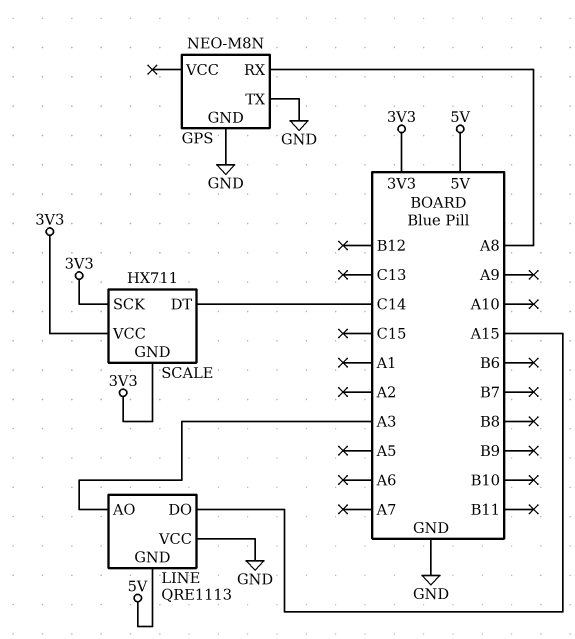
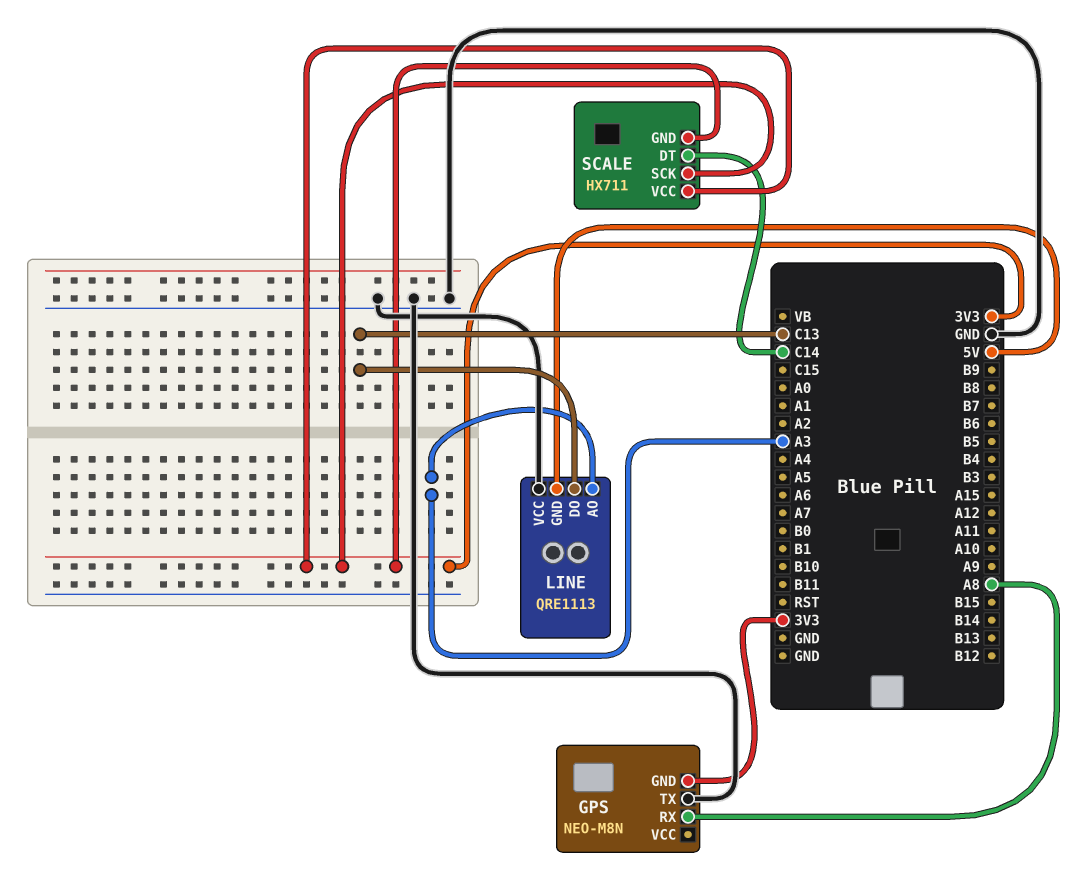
GPS pin GND: GND -> 3V3
LINE pin DO: A15 -> C13

